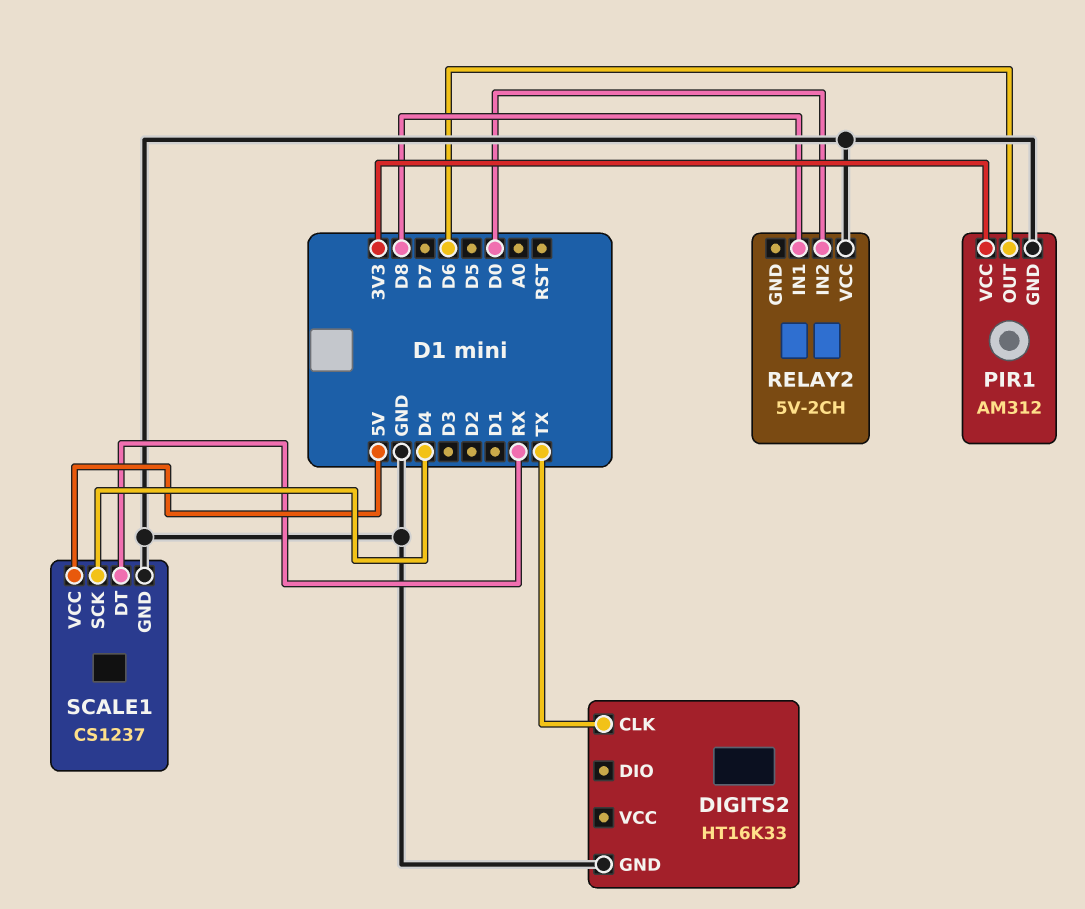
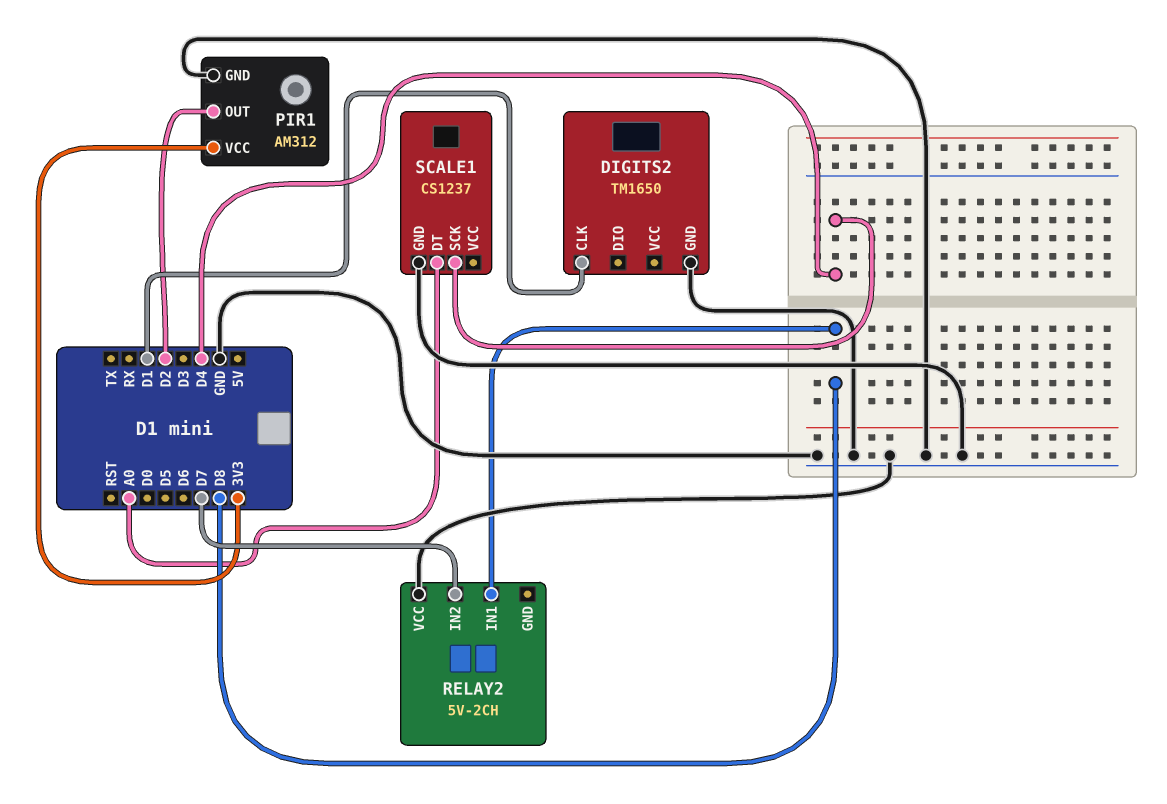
DIGITS2: HT16K33 -> TM1650
DIGITS2 pin CLK: TX -> D1
PIR1 pin OUT: D6 -> D2
RELAY2 pin IN2: D0 -> D7
SCALE1 pin DT: RX -> A0
SCALE1 pin VCC: 5V -> none

